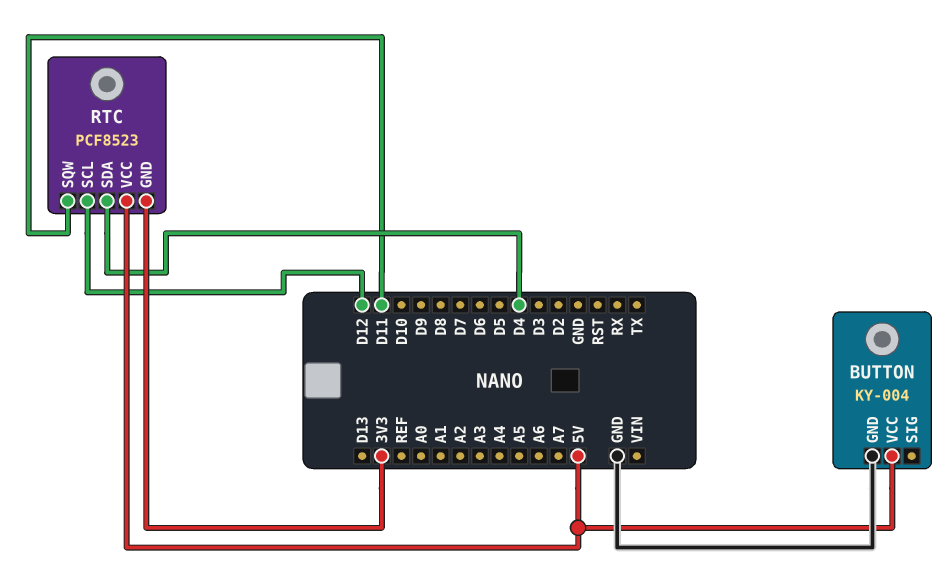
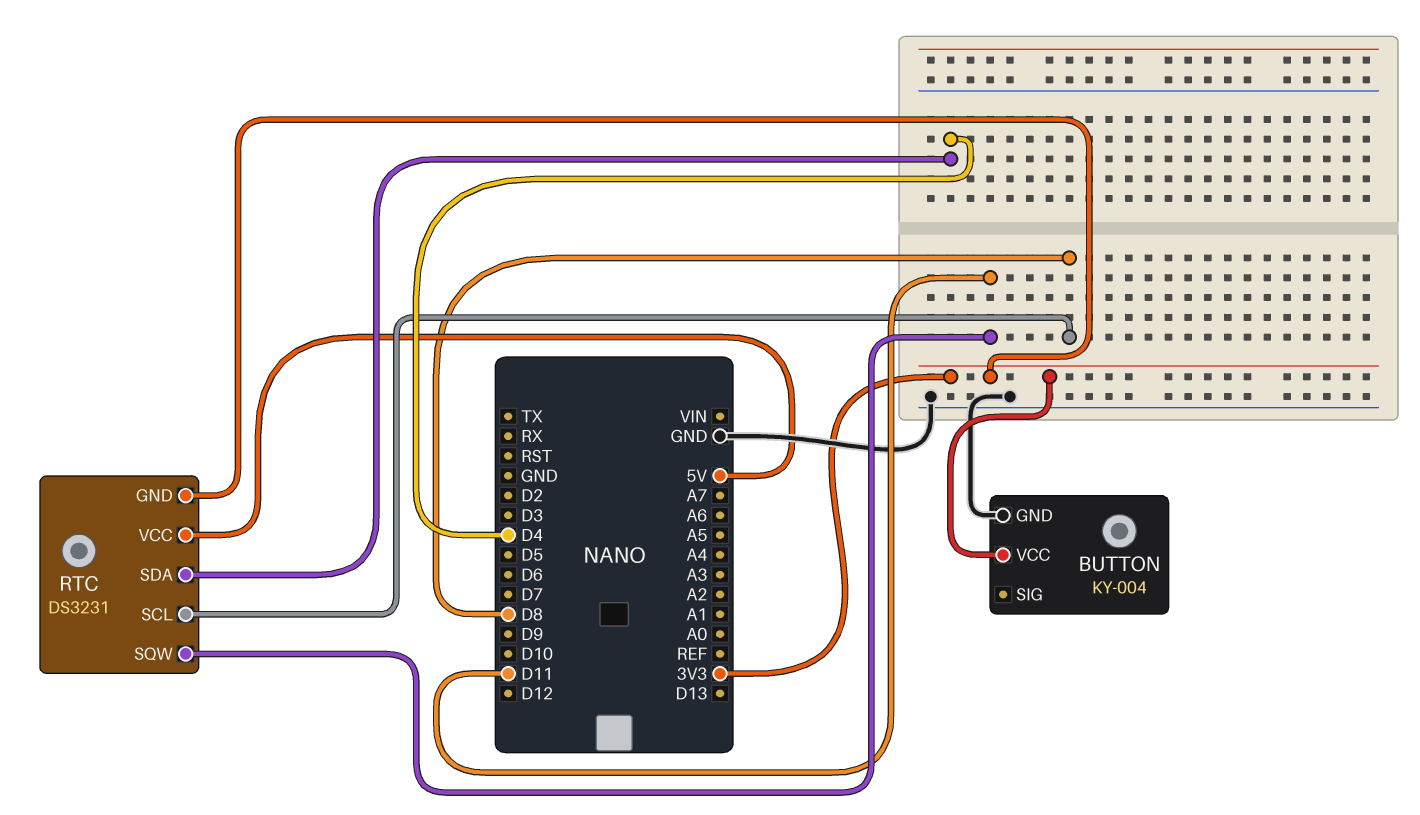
BUTTON pin VCC: 5V -> 3V3
RTC: PCF8523 -> DS3231
RTC pin SCL: D12 -> D8

